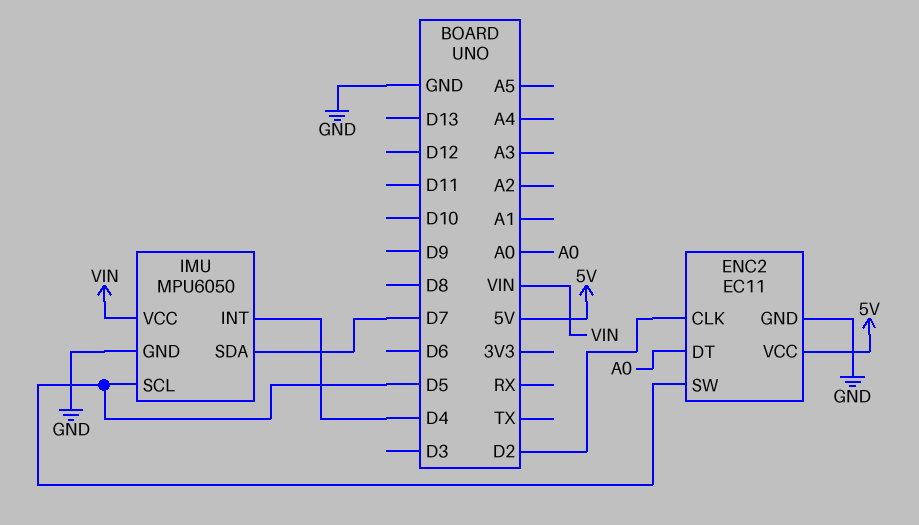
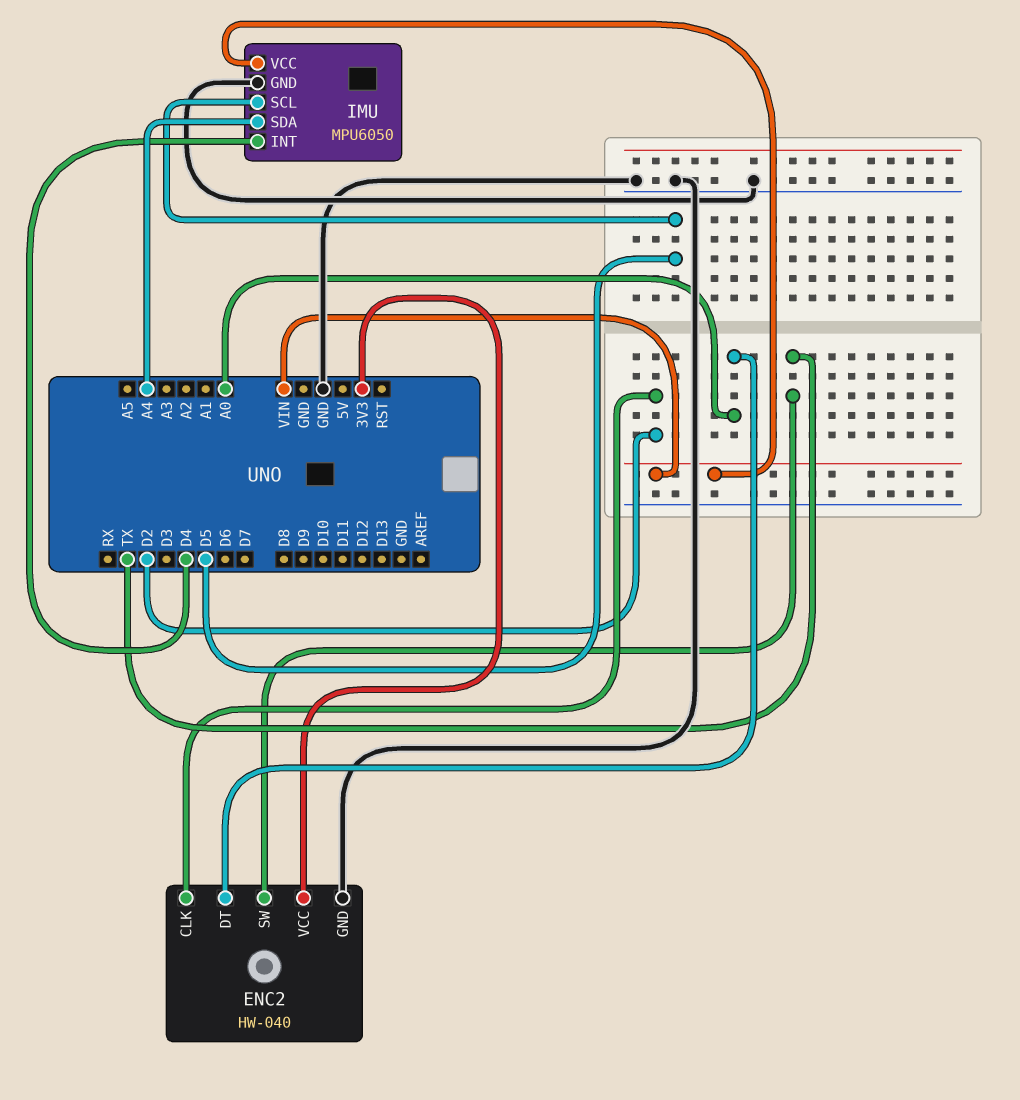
ENC2: EC11 -> HW-040
ENC2 pin SW: D5 -> TX
ENC2 pin VCC: 5V -> 3V3
IMU pin SDA: D7 -> A4

